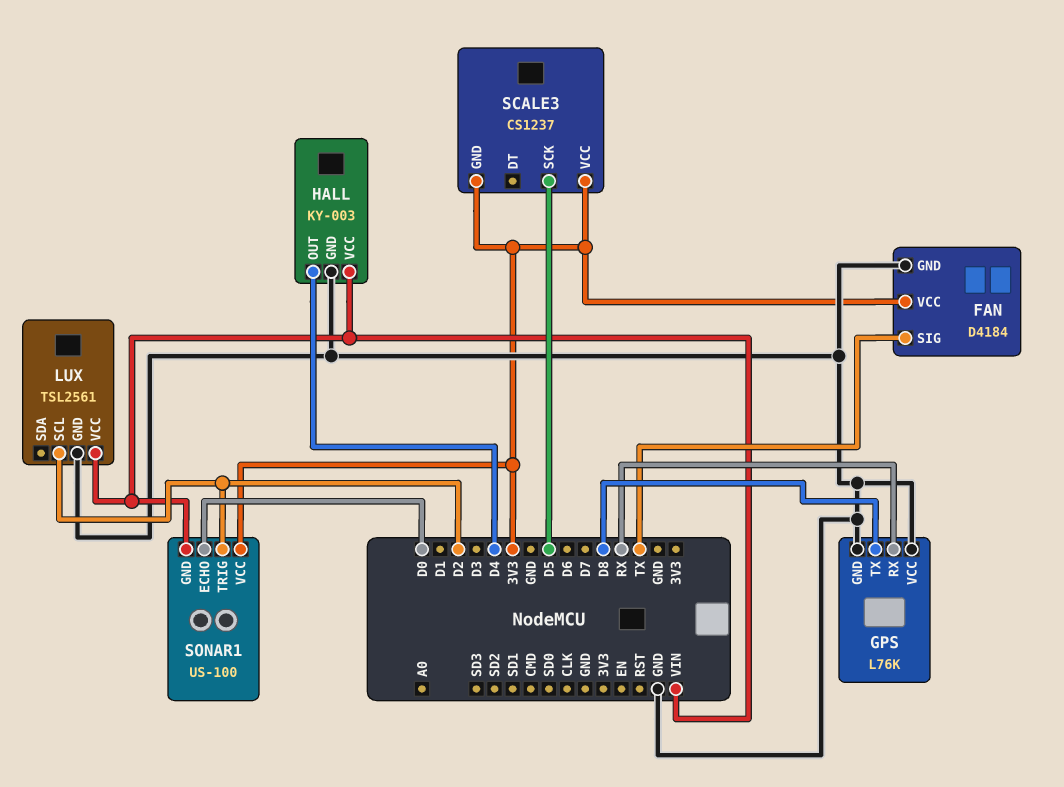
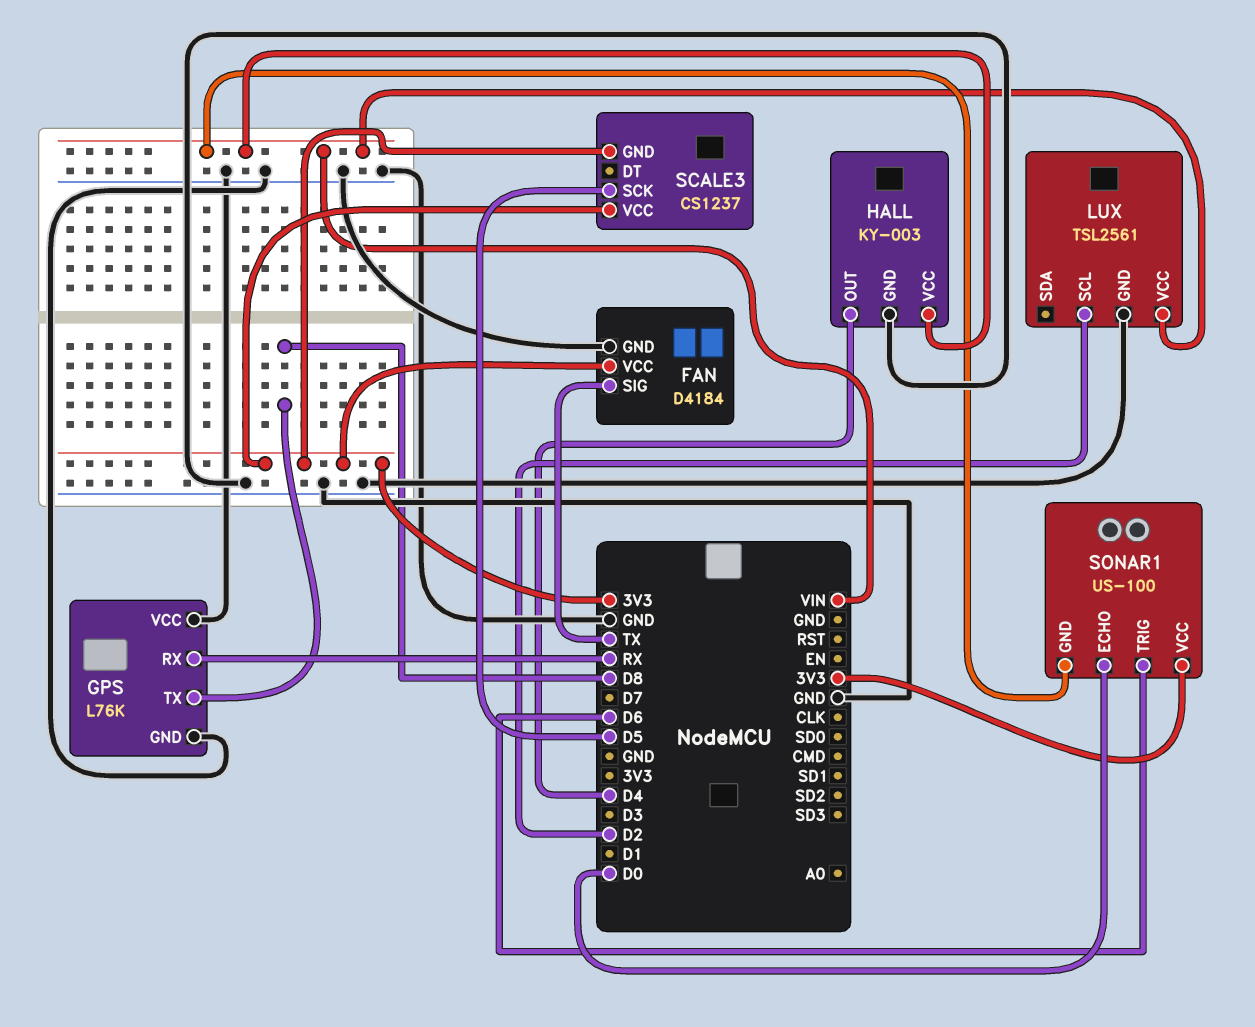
SONAR1 pin TRIG: D2 -> D6

